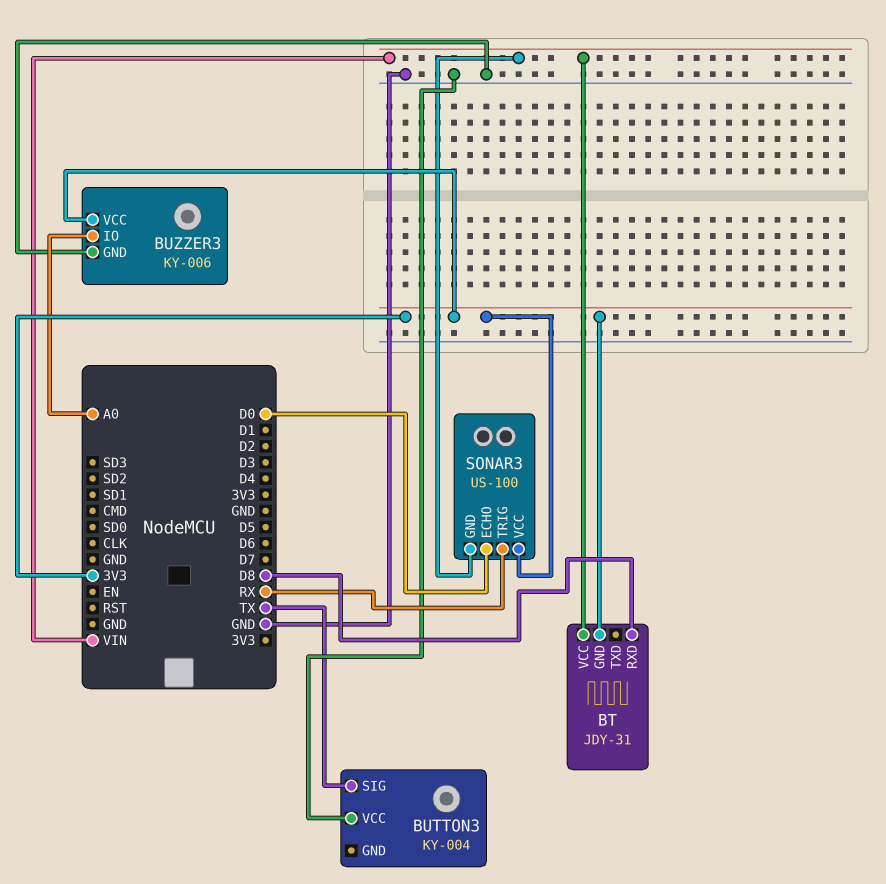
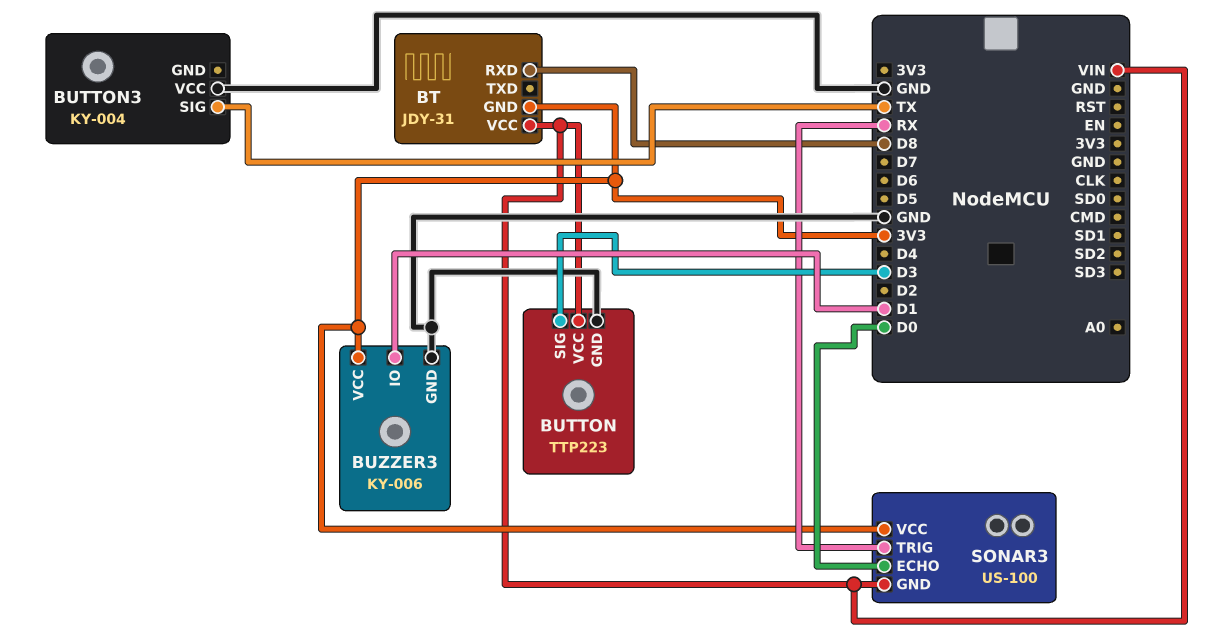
BUTTON: none -> TTP223
BUTTON pin GND: none -> GND
BUTTON pin SIG: none -> D3
BUTTON pin VCC: none -> VIN
BUZZER3 pin IO: A0 -> D1

